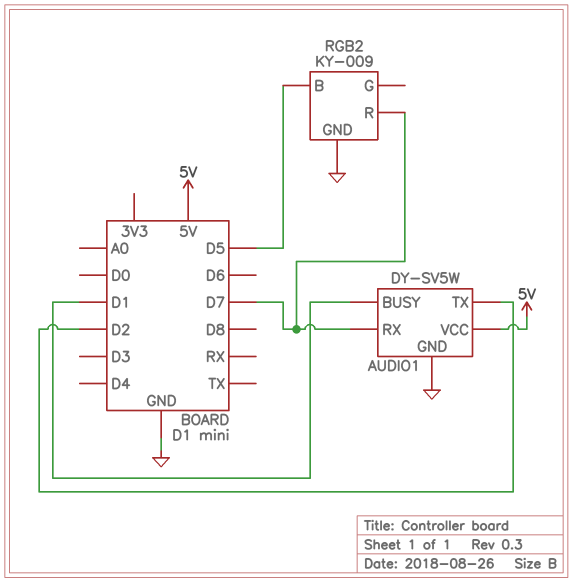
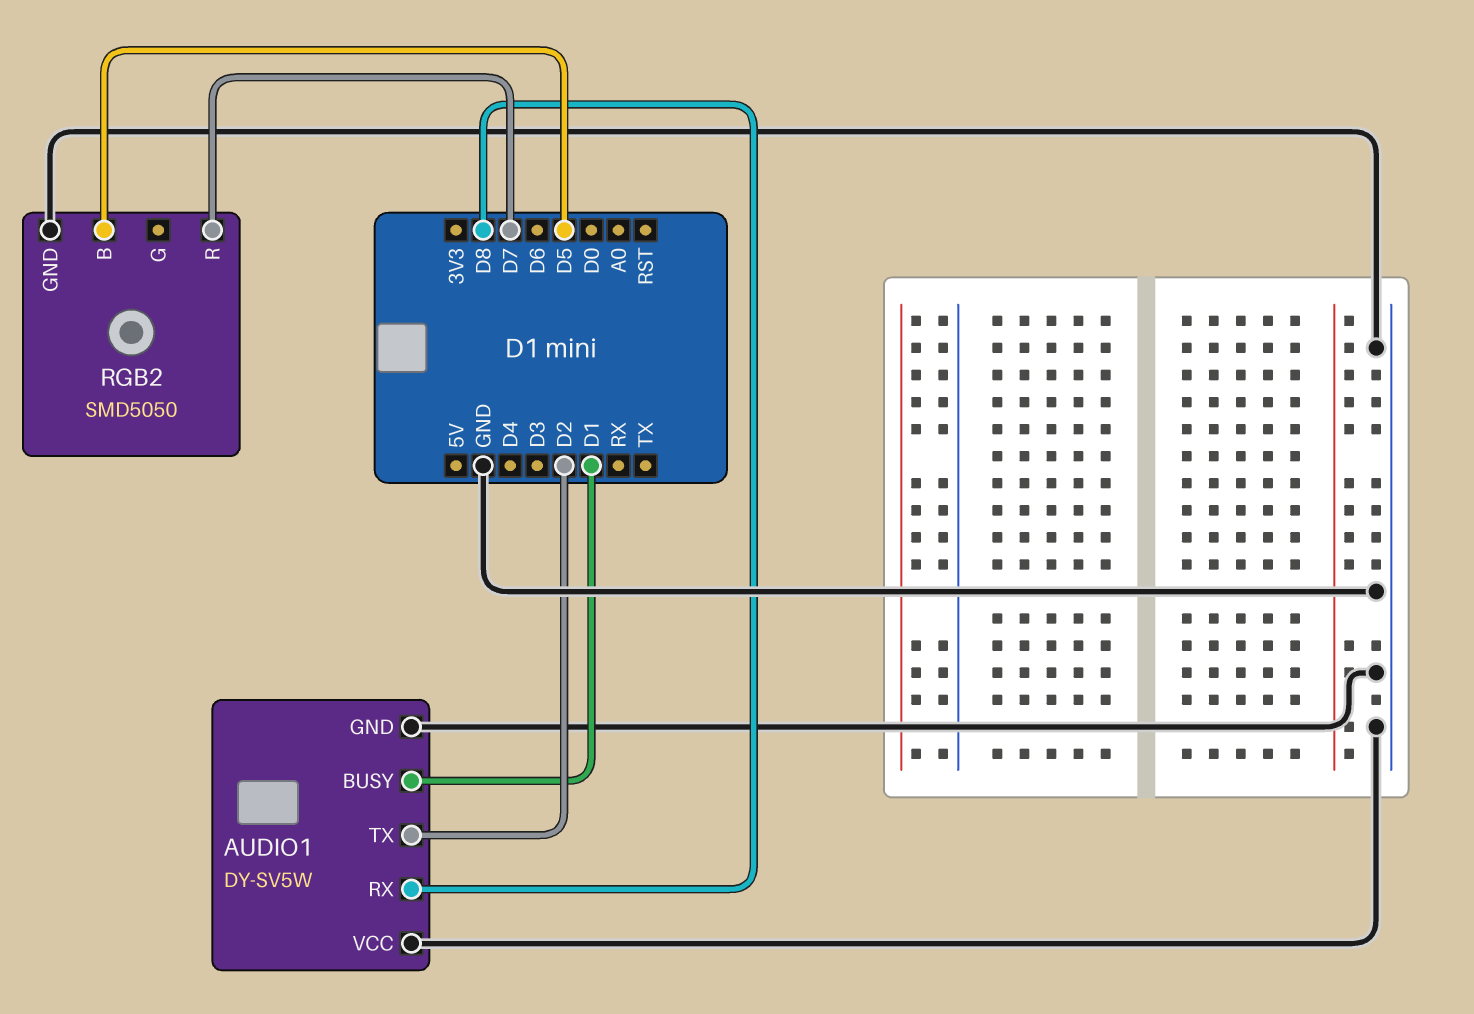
AUDIO1 pin RX: D7 -> D8
AUDIO1 pin VCC: 5V -> GND
RGB2: KY-009 -> SMD5050

